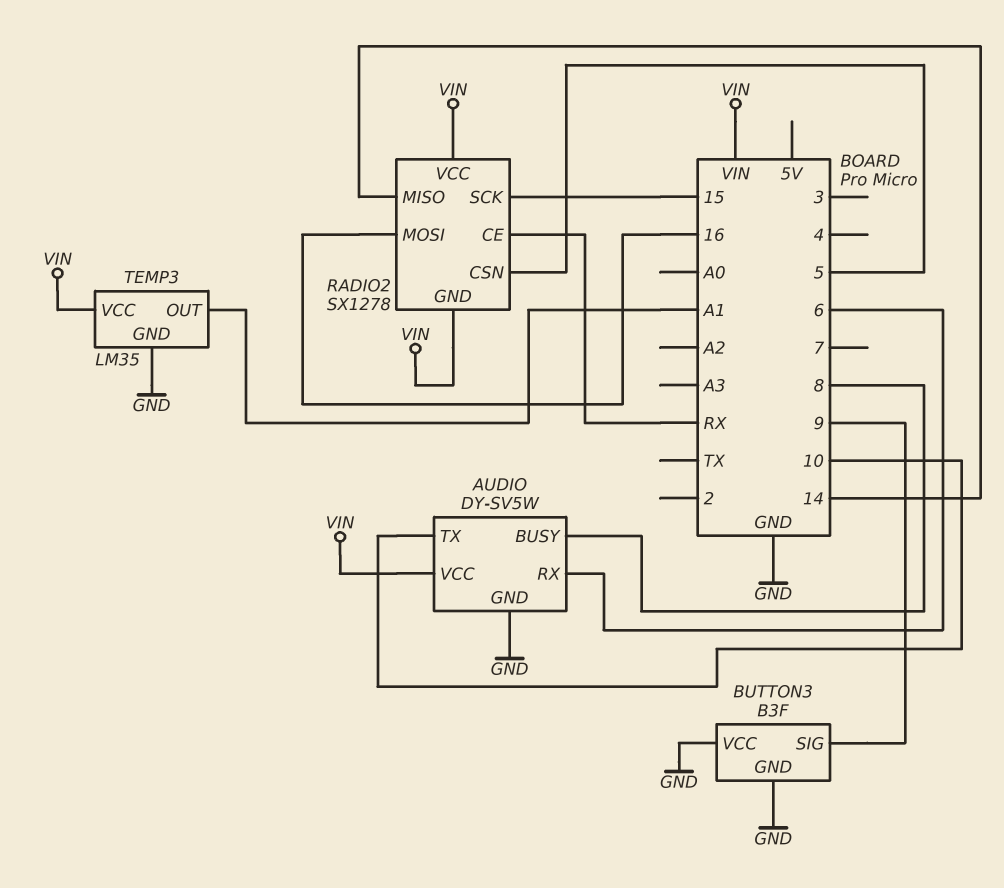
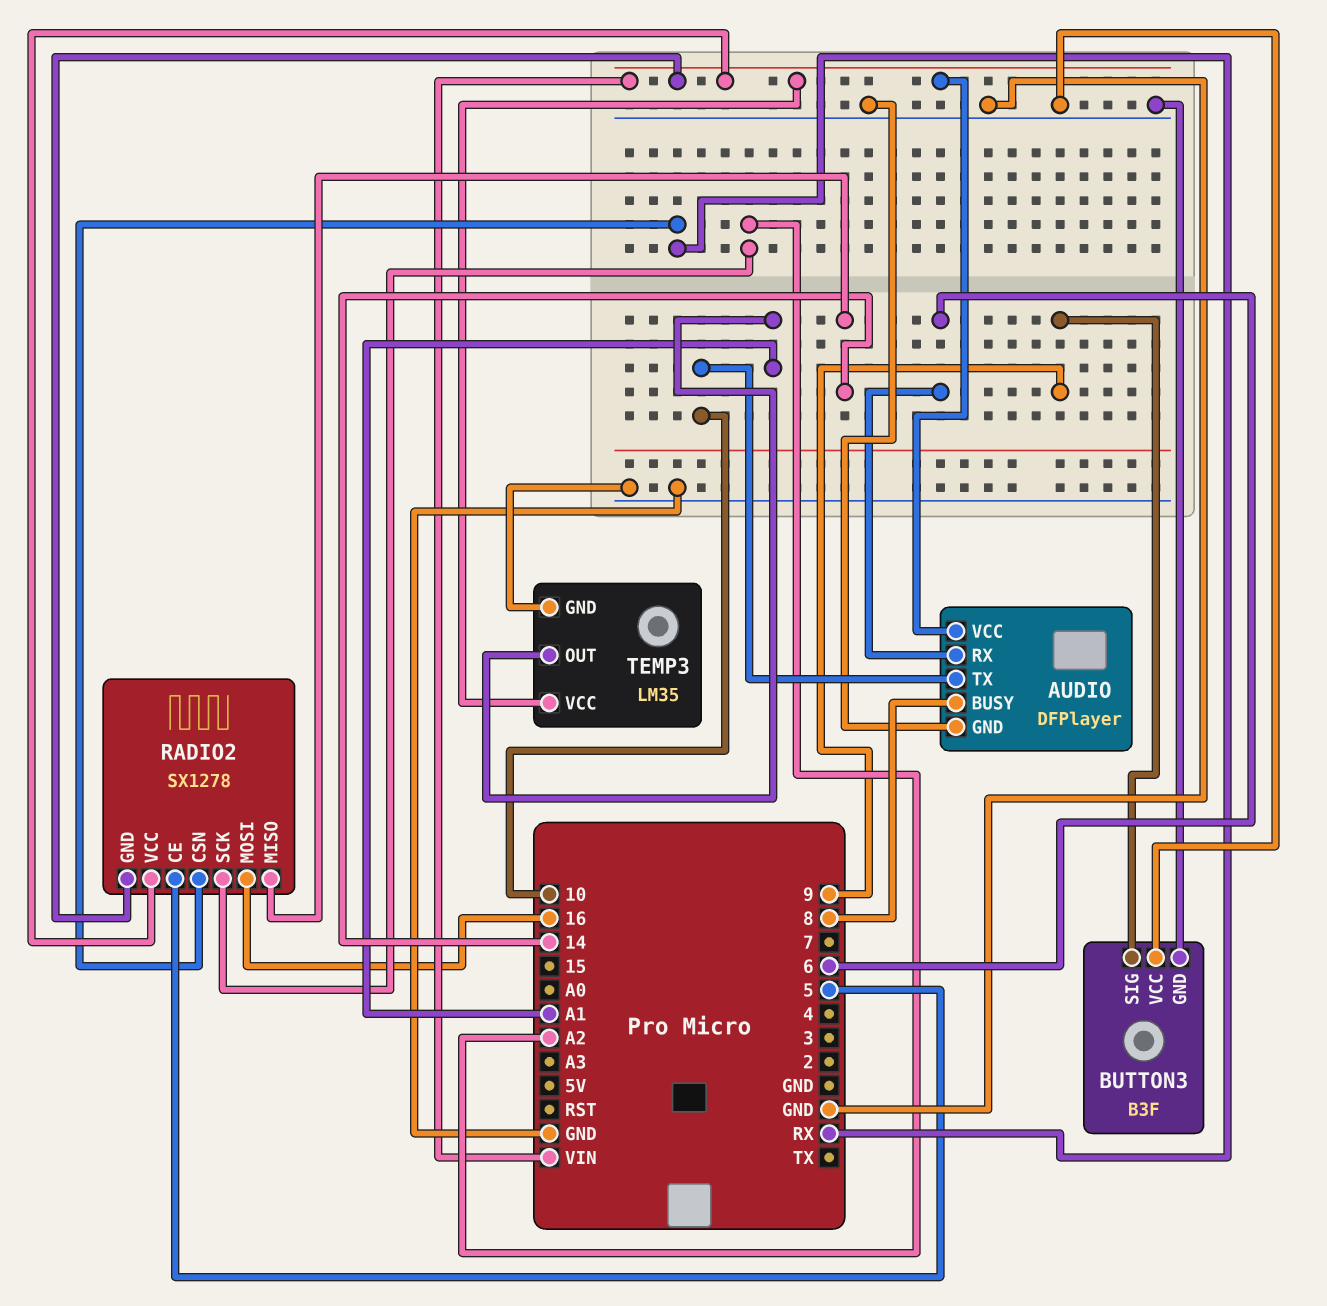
AUDIO: DY-SV5W -> DFPlayer
RADIO2 pin CE: RX -> 5
RADIO2 pin CSN: 5 -> RX
RADIO2 pin SCK: 15 -> A2

